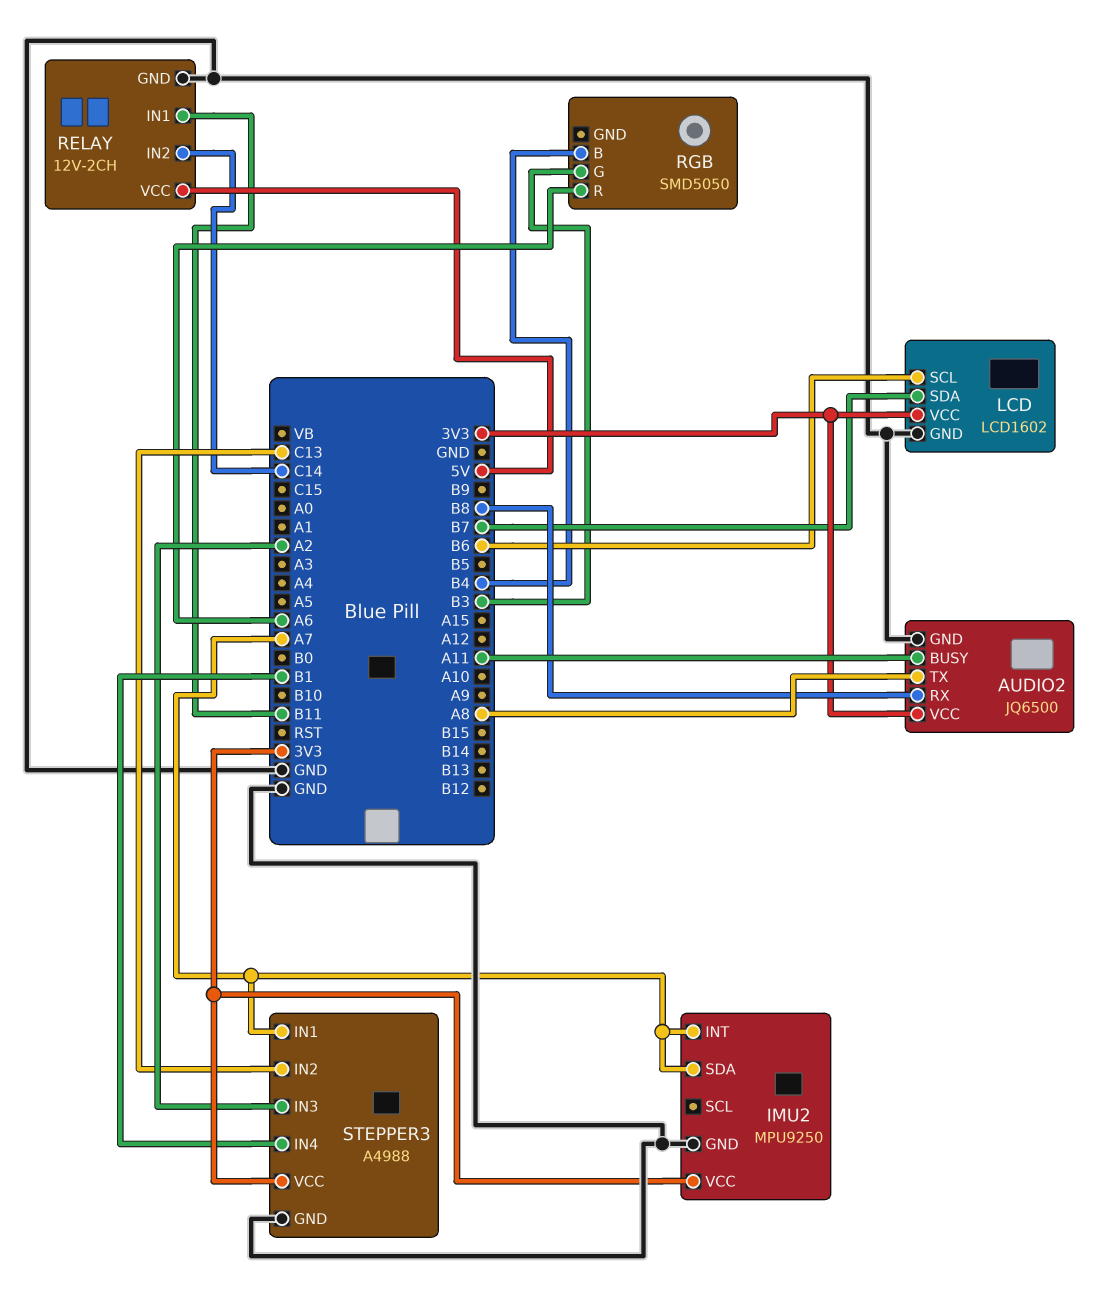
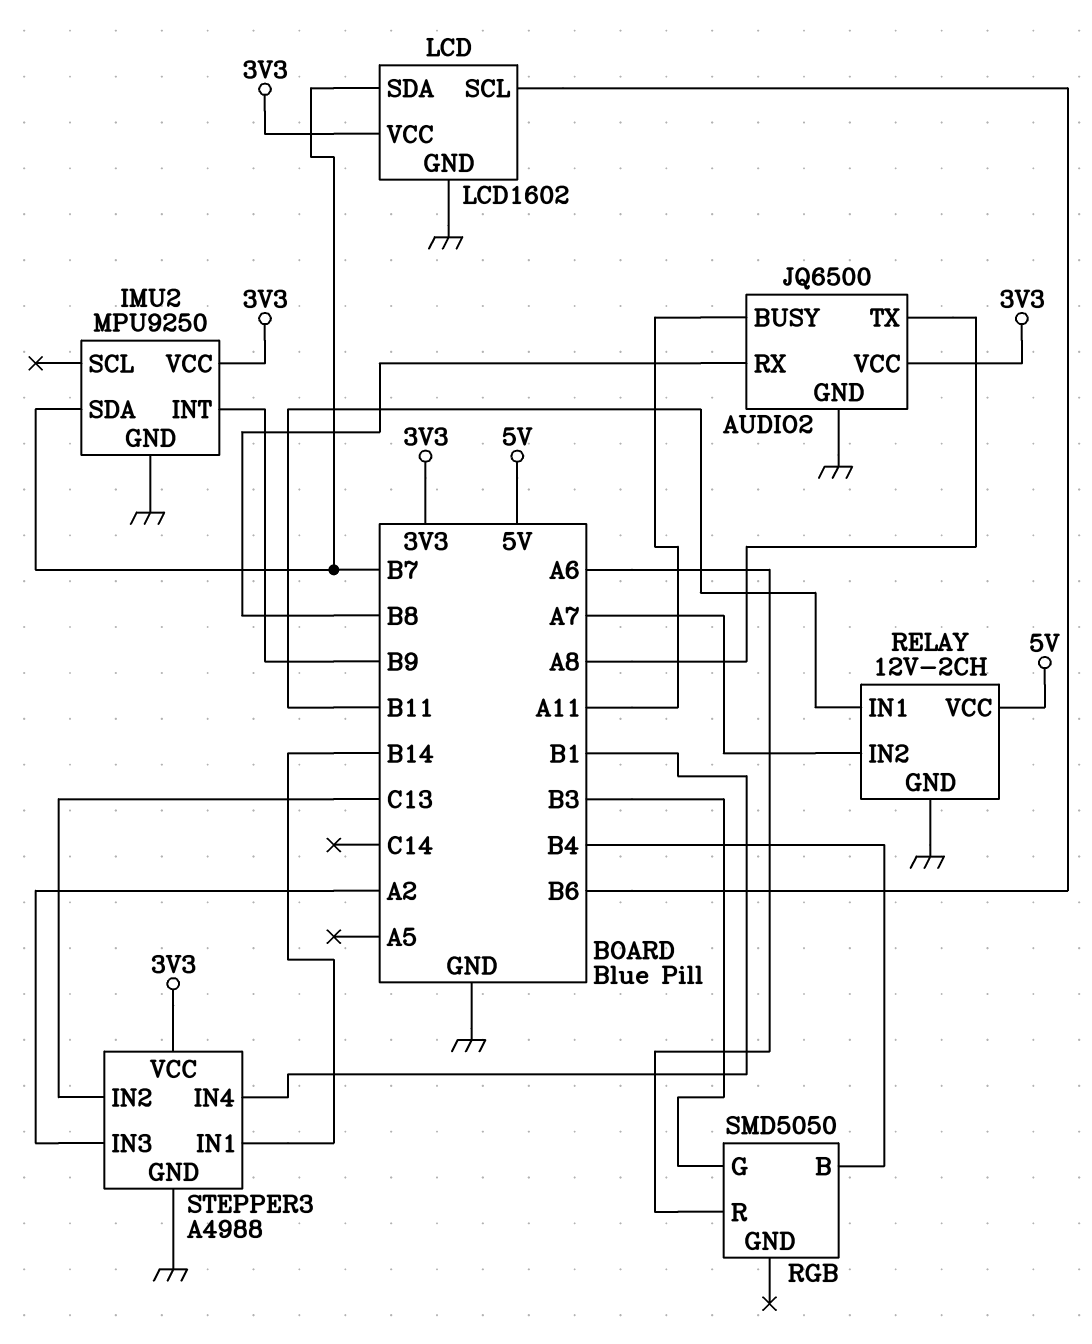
IMU2 pin INT: A7 -> B9
IMU2 pin SDA: A7 -> B7
RELAY pin IN2: C14 -> A7
STEPPER3 pin IN1: A7 -> B14

